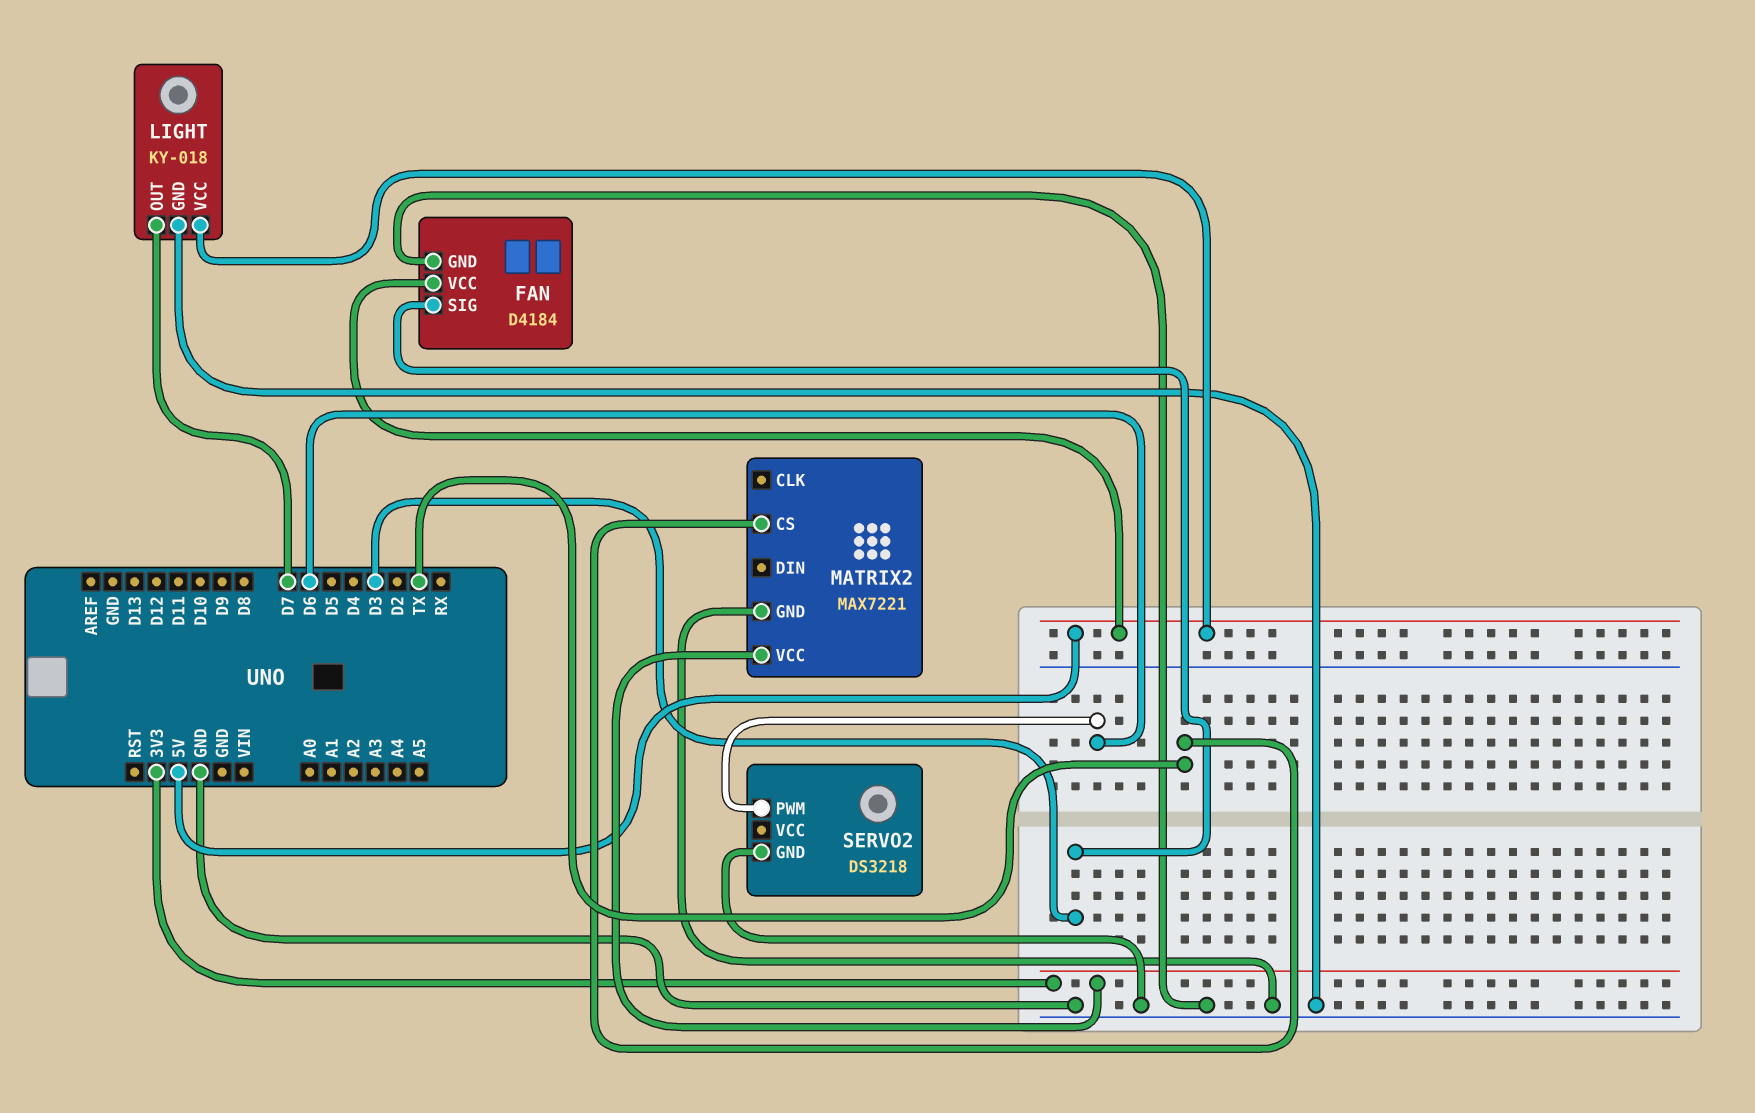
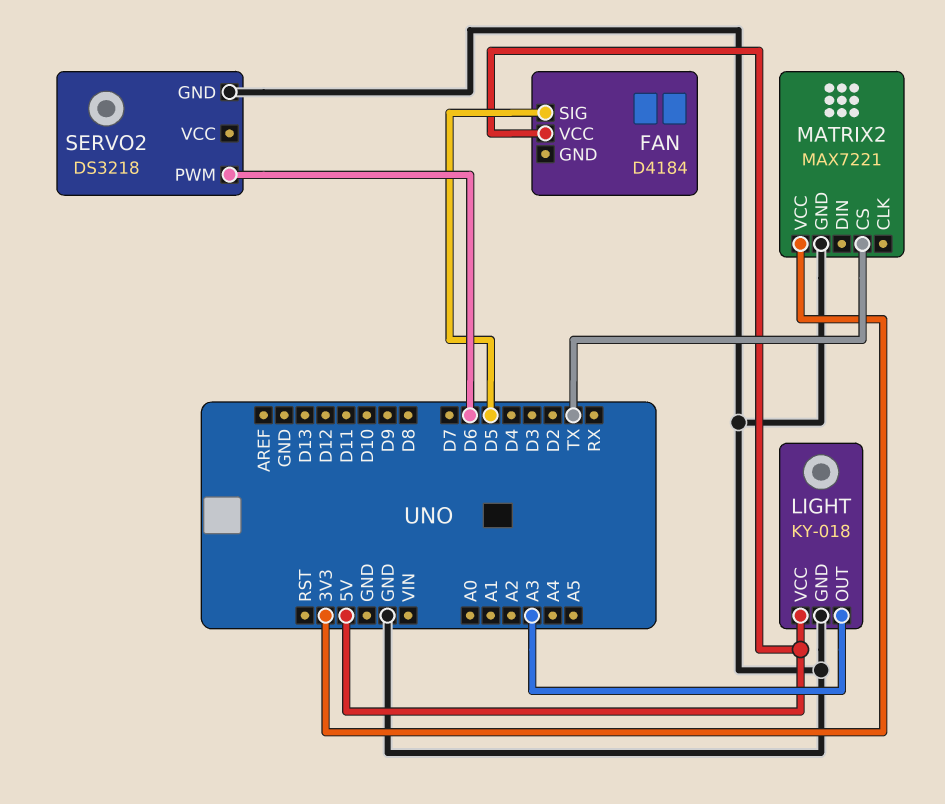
FAN pin GND: GND -> none
FAN pin SIG: D3 -> D5
LIGHT pin OUT: D7 -> A3

